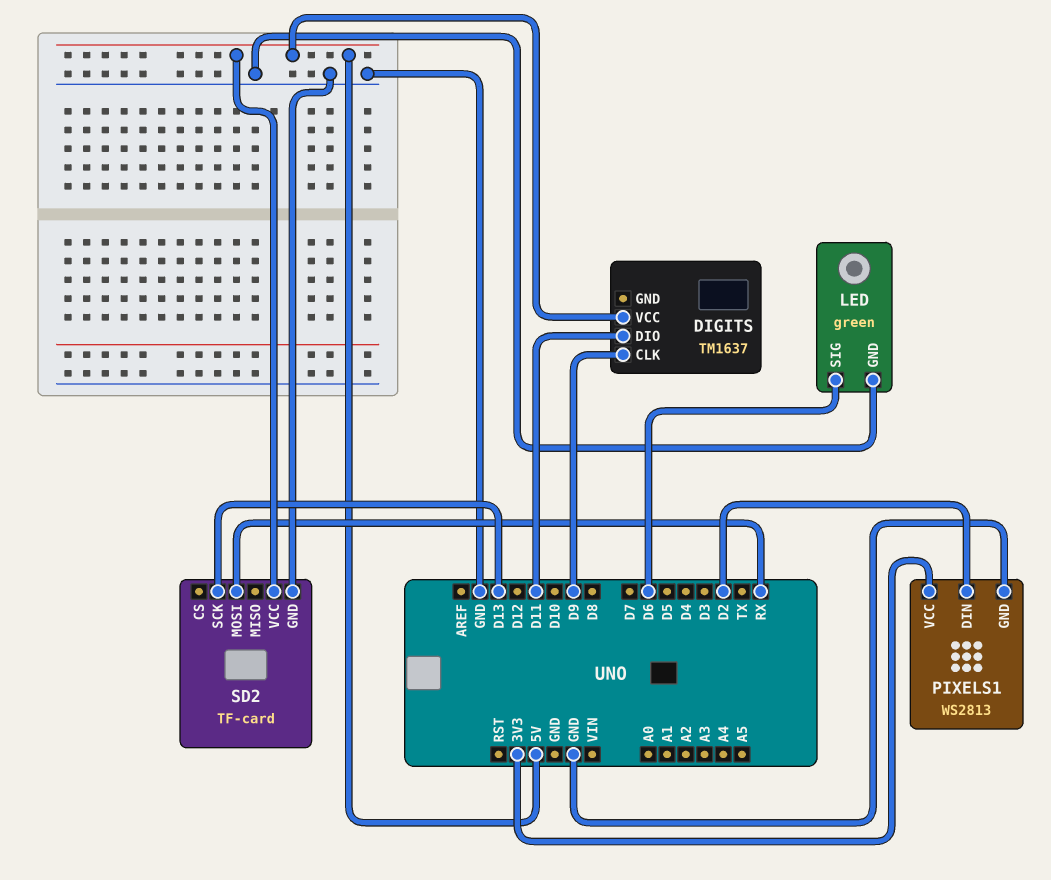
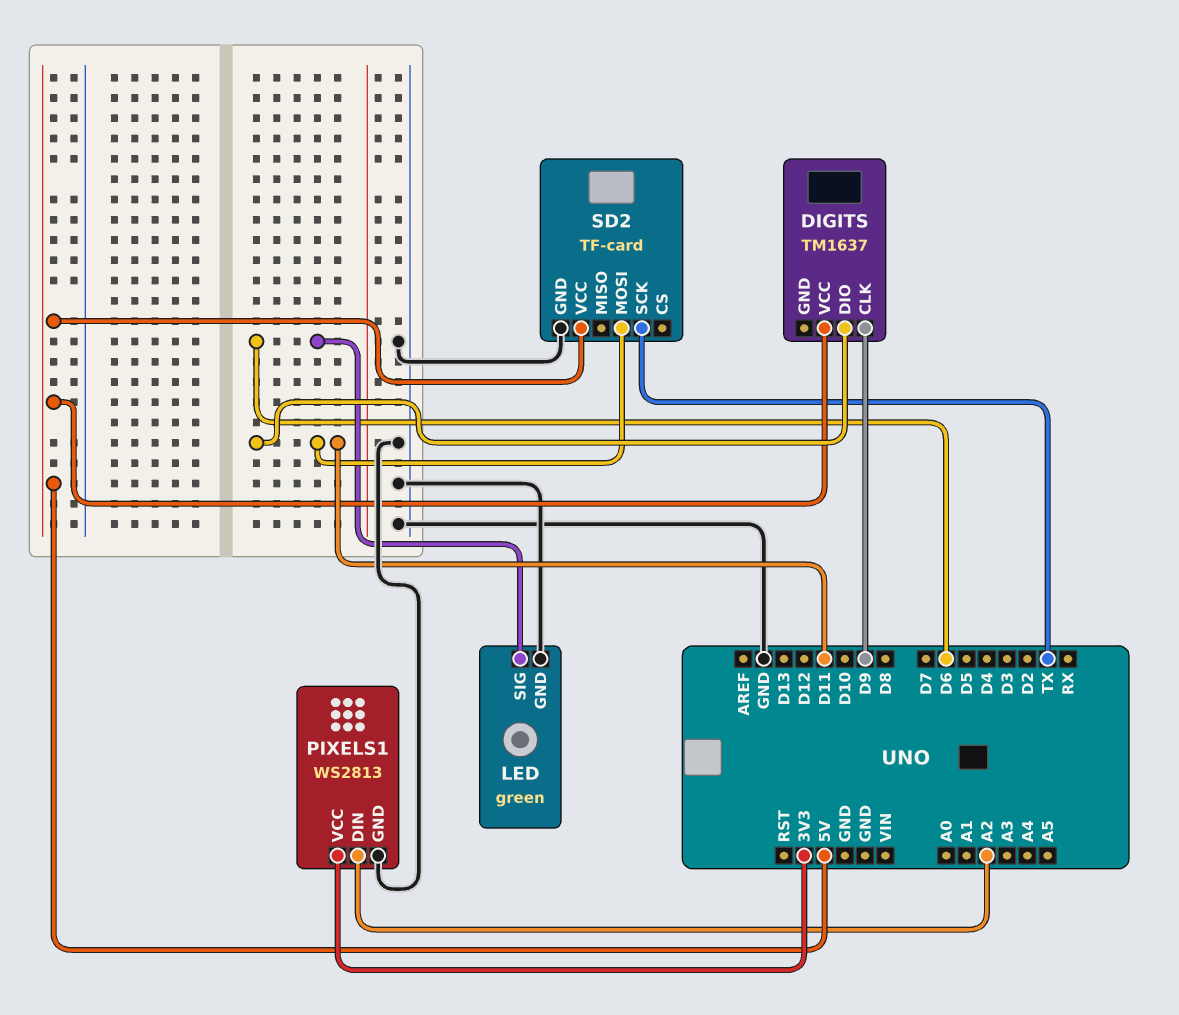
PIXELS1 pin DIN: D2 -> A2
SD2 pin MOSI: RX -> D11
SD2 pin SCK: D13 -> TX

